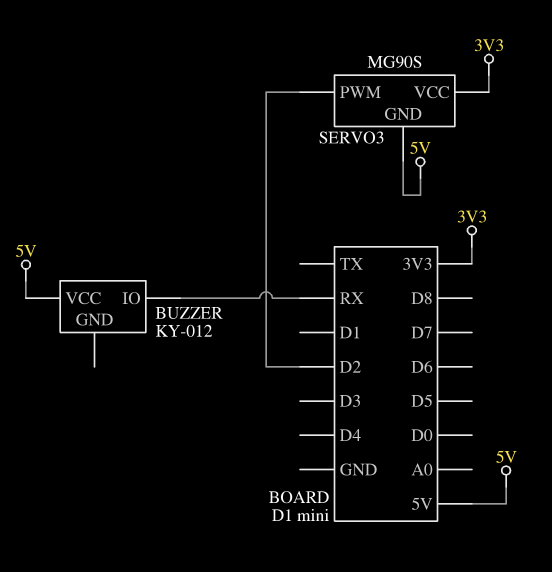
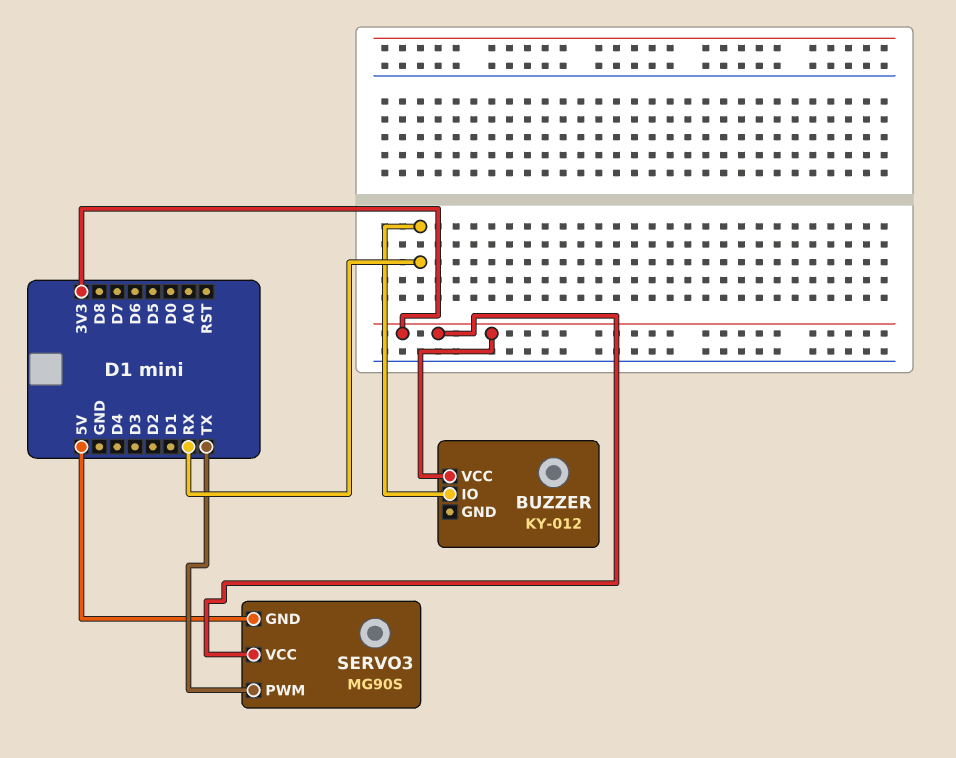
BUZZER pin VCC: 5V -> 3V3
SERVO3 pin PWM: D2 -> TX

